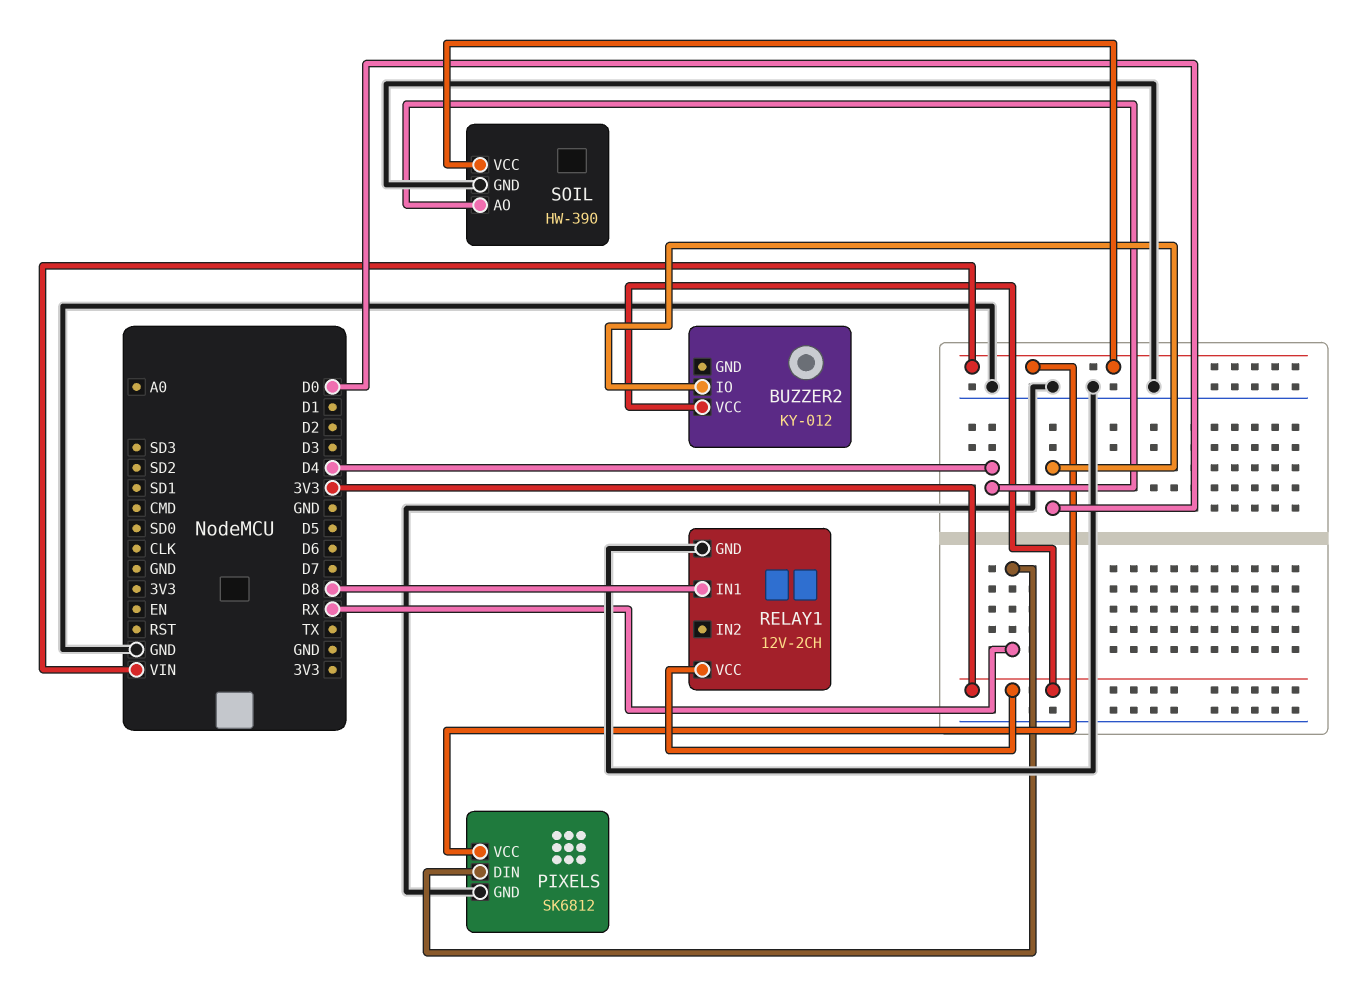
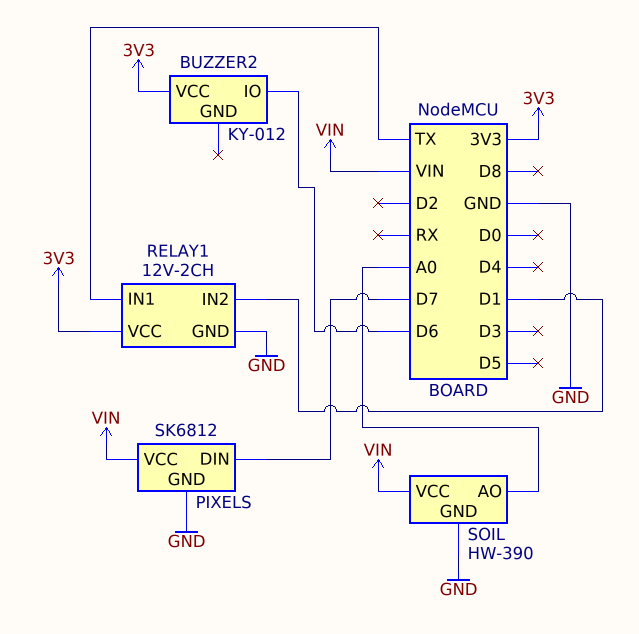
BUZZER2 pin IO: D0 -> D6
PIXELS pin DIN: RX -> D7
RELAY1 pin IN1: D8 -> TX
RELAY1 pin IN2: none -> D1
SOIL pin AO: D4 -> A0

